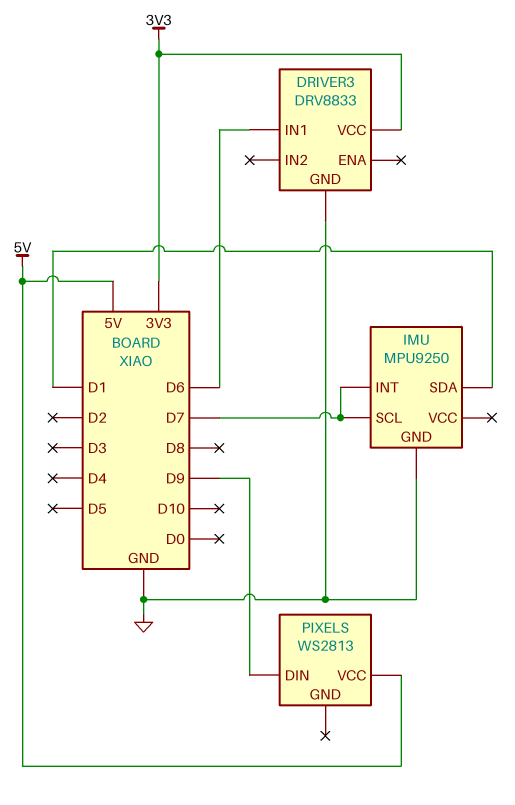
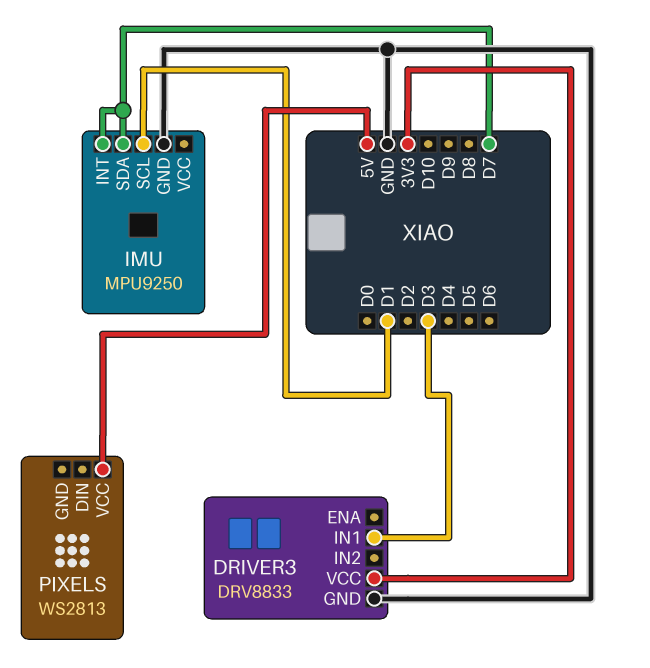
DRIVER3 pin IN1: D6 -> D3
IMU pin SCL: D7 -> D1
IMU pin SDA: D1 -> D7
PIXELS pin DIN: D9 -> none

